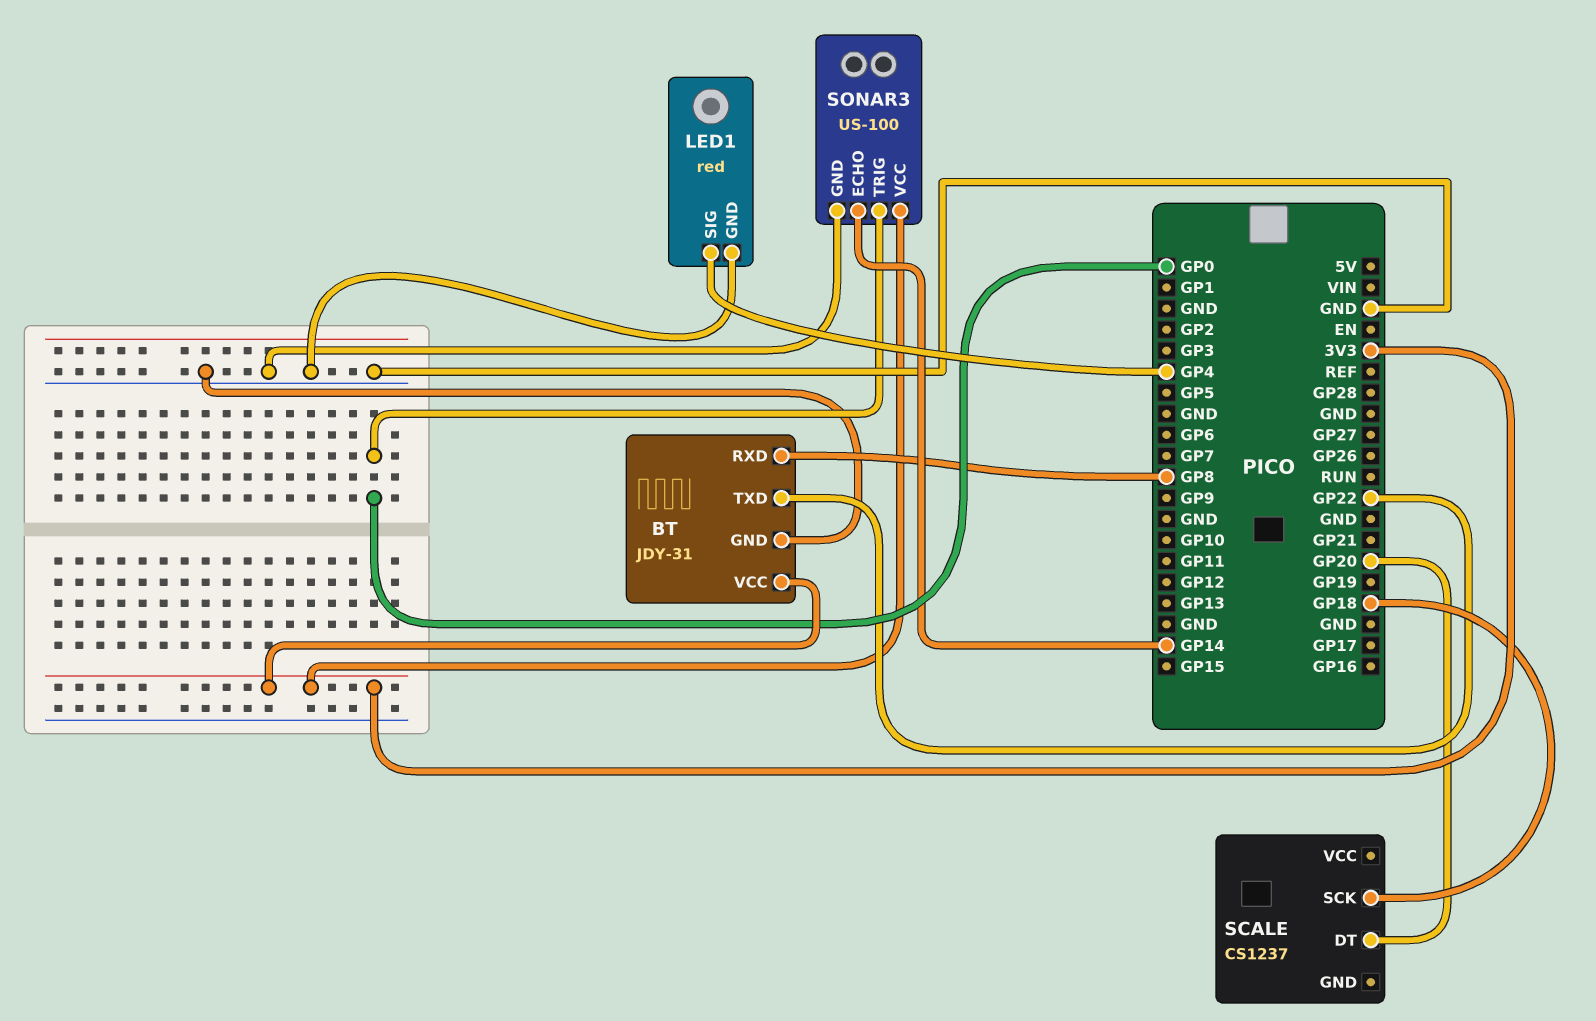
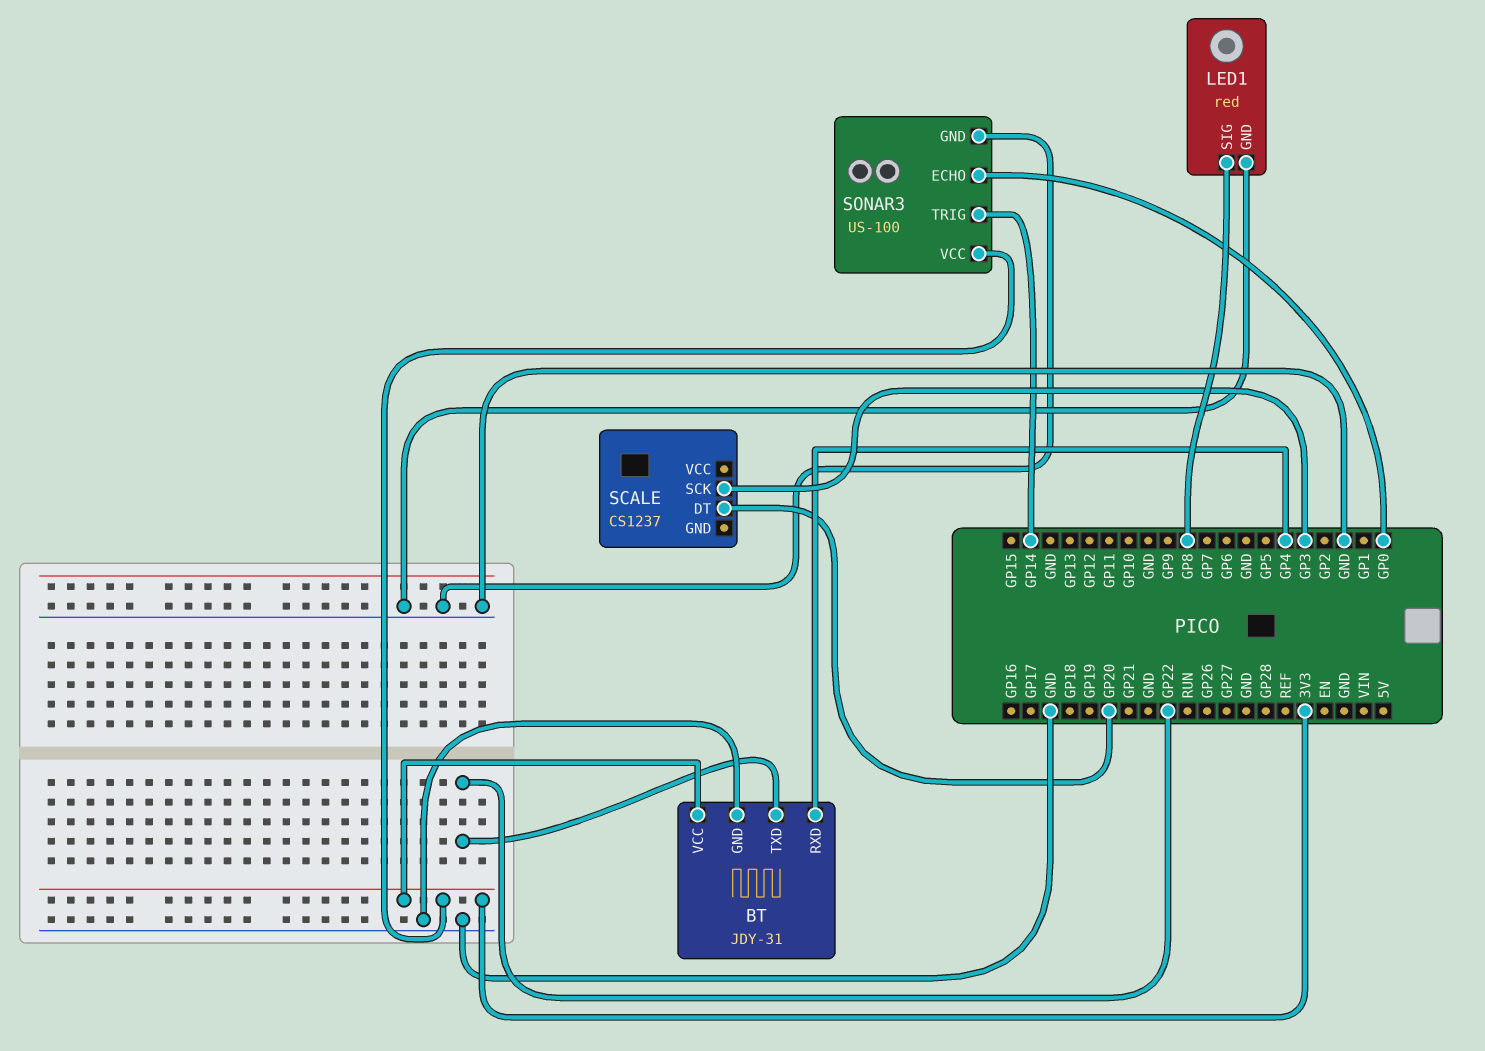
BT pin RXD: GP8 -> GP4
LED1 pin SIG: GP4 -> GP8
SCALE pin SCK: GP18 -> GP3
SONAR3 pin ECHO: GP14 -> GP0
SONAR3 pin TRIG: GP0 -> GP14

